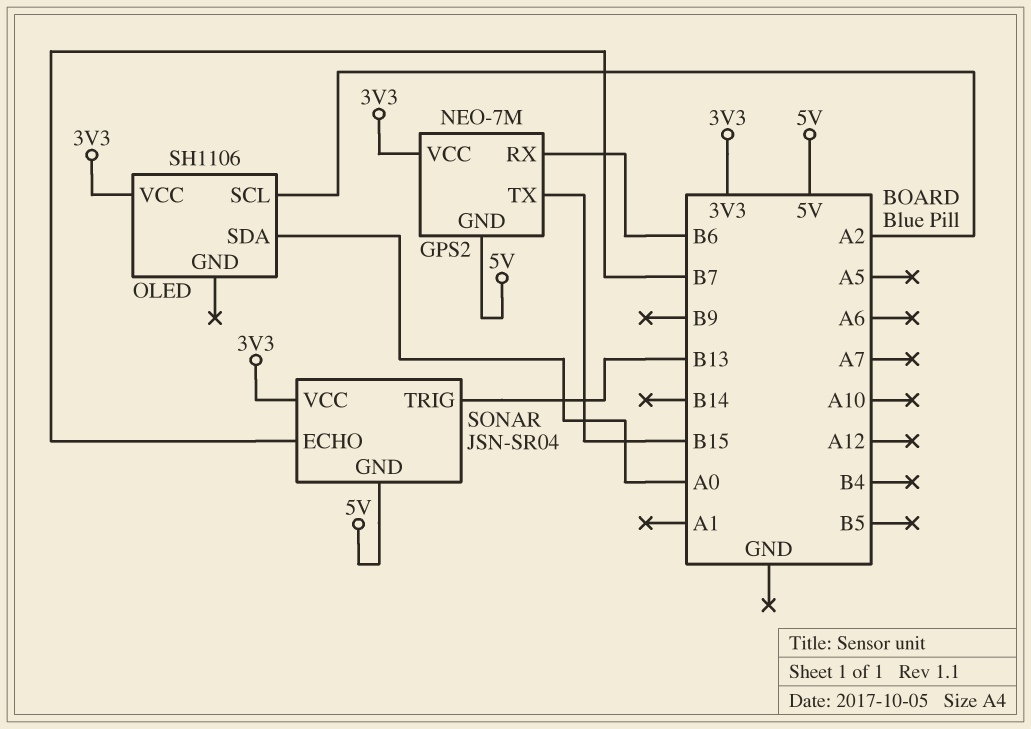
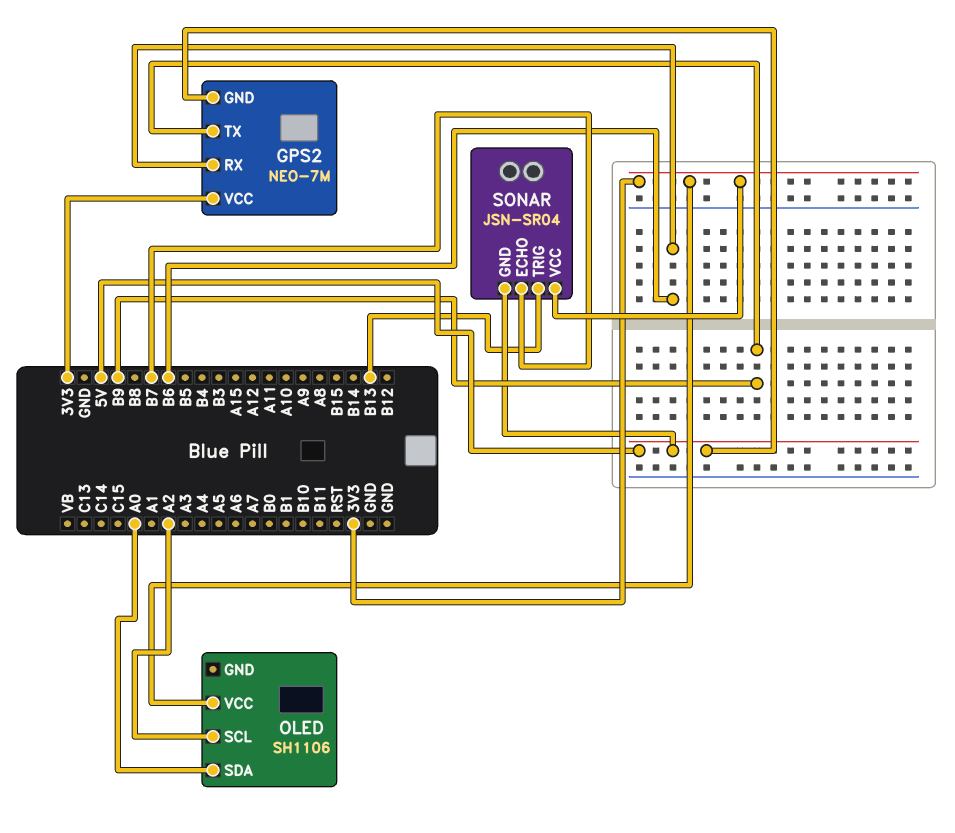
GPS2 pin TX: B15 -> B9

